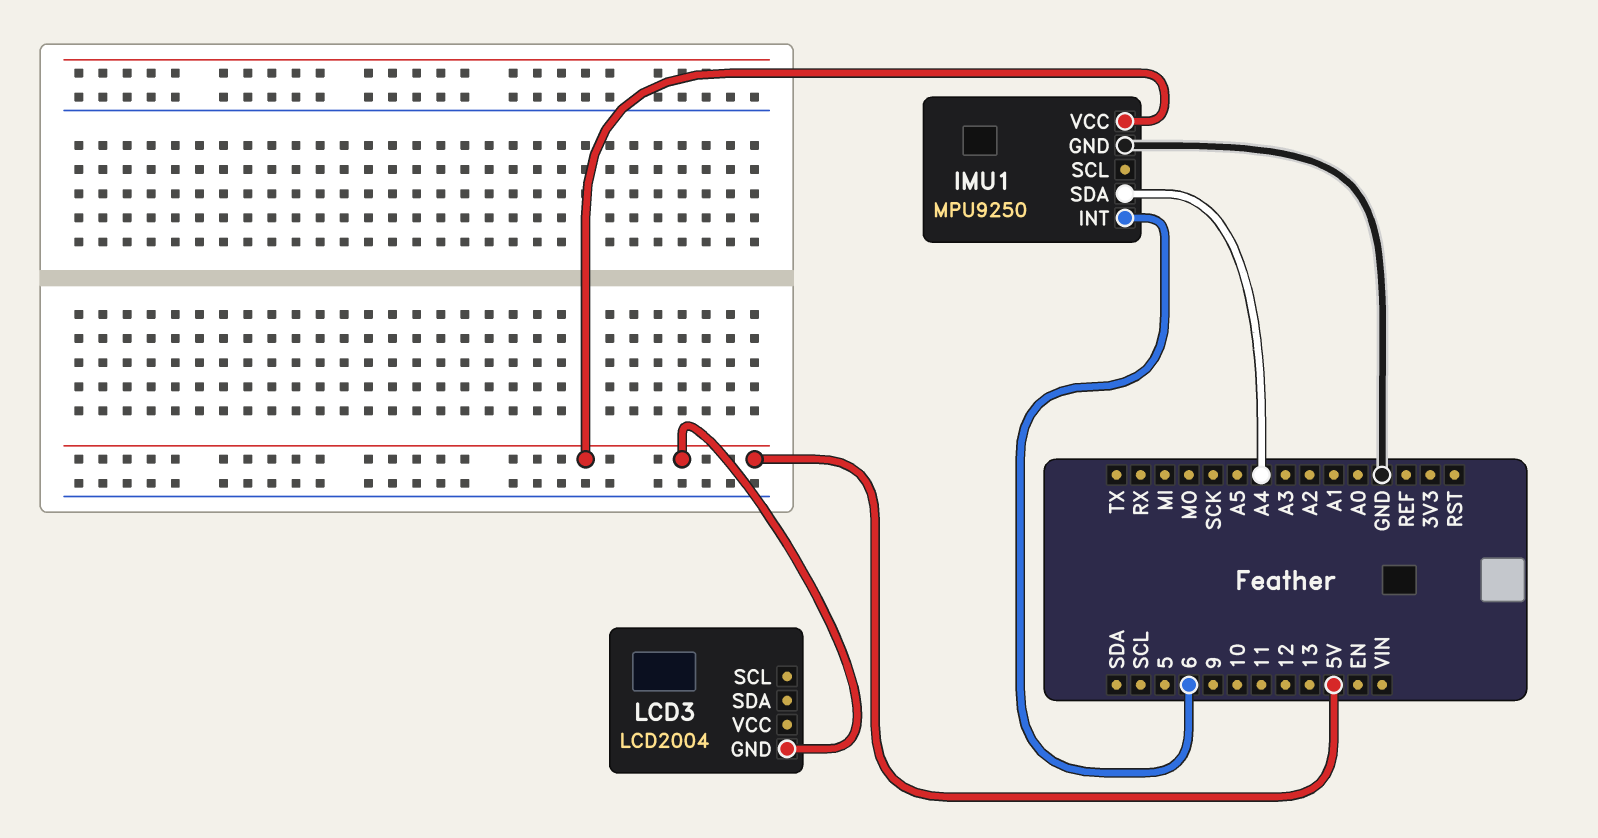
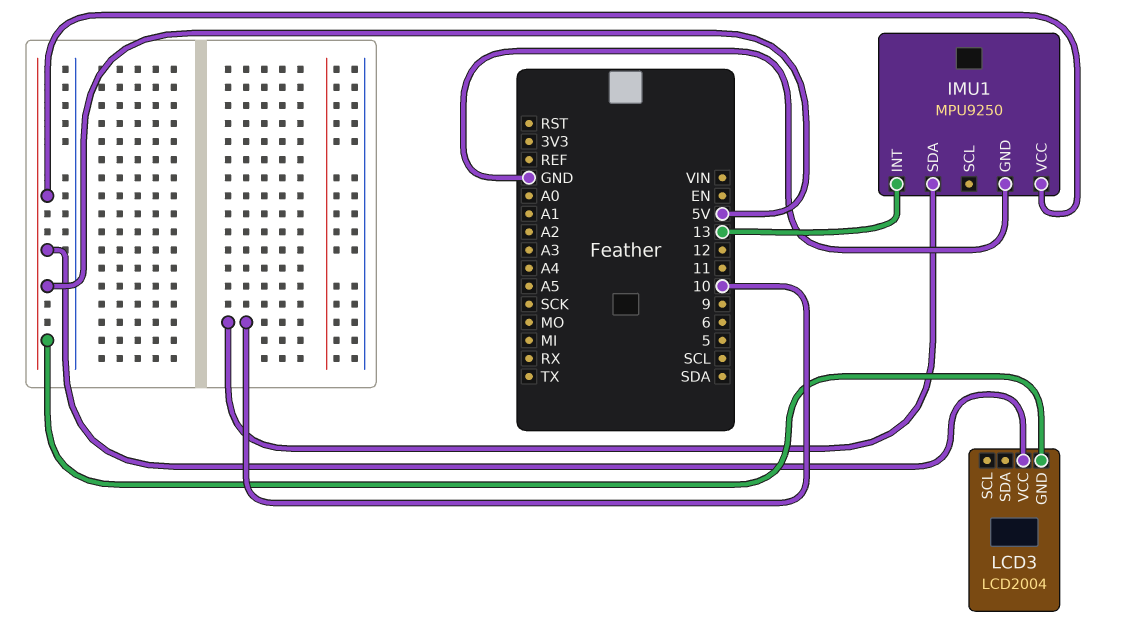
IMU1 pin INT: 6 -> 13
IMU1 pin SDA: A4 -> 10
LCD3 pin VCC: none -> 5V

